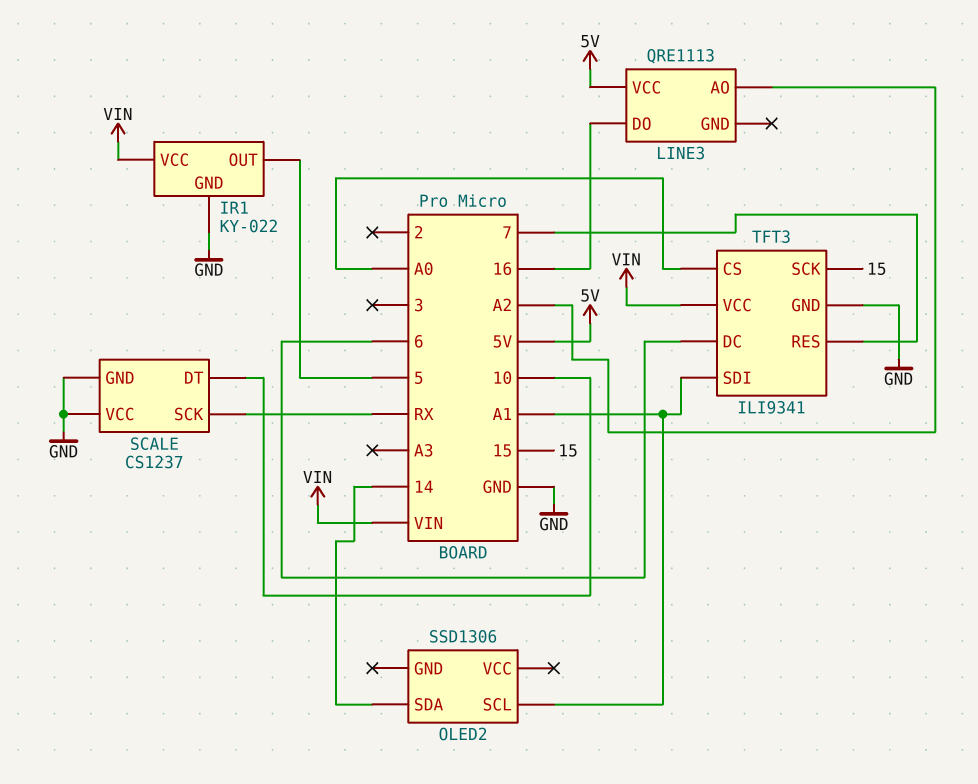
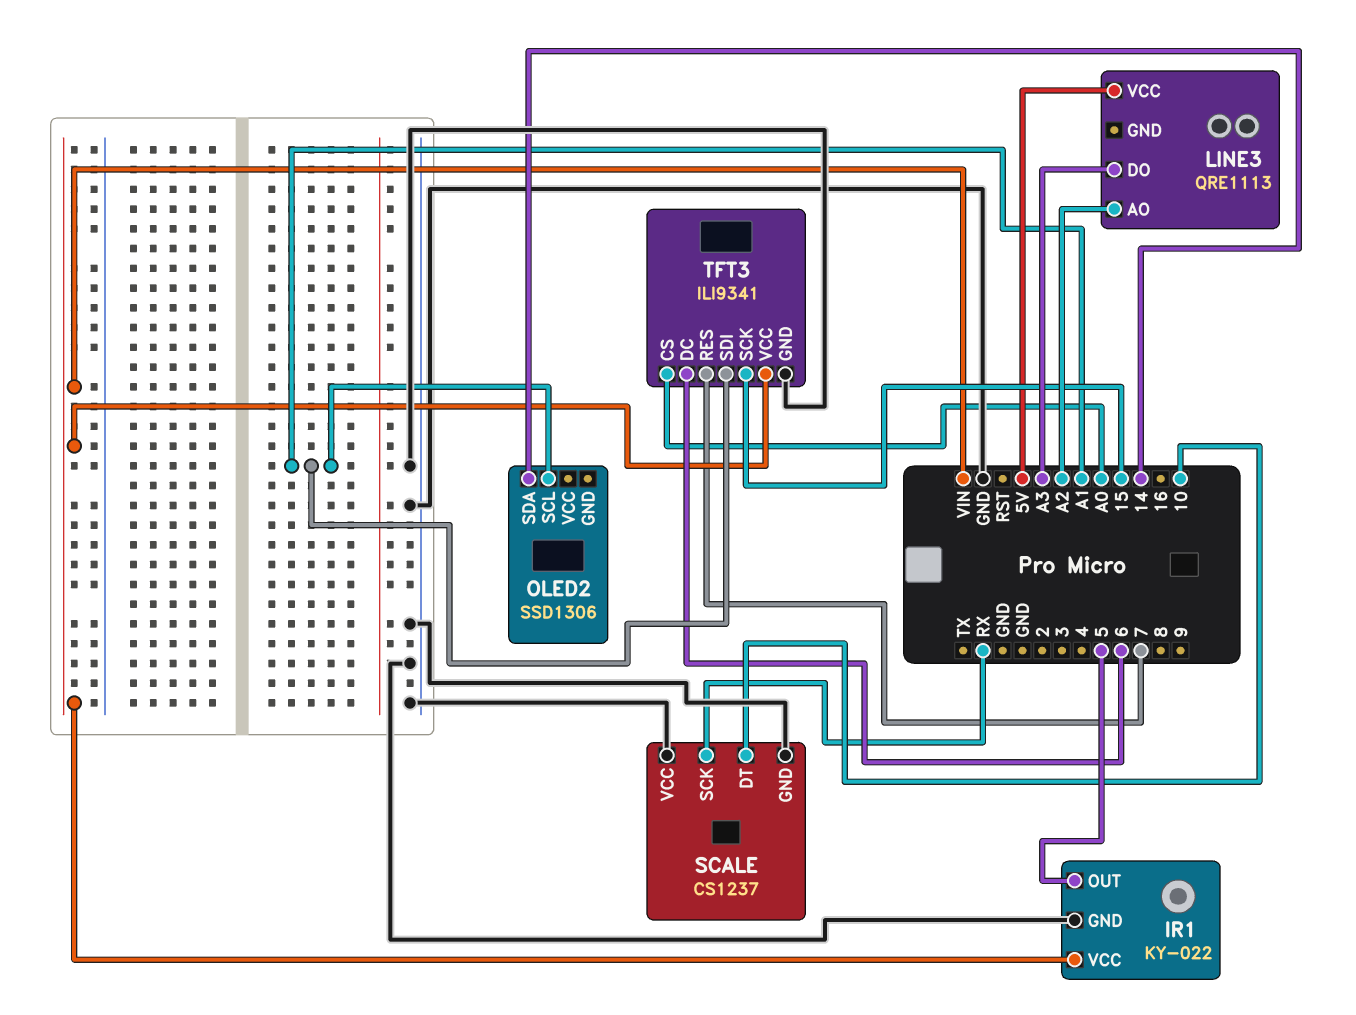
LINE3 pin DO: 16 -> A3

